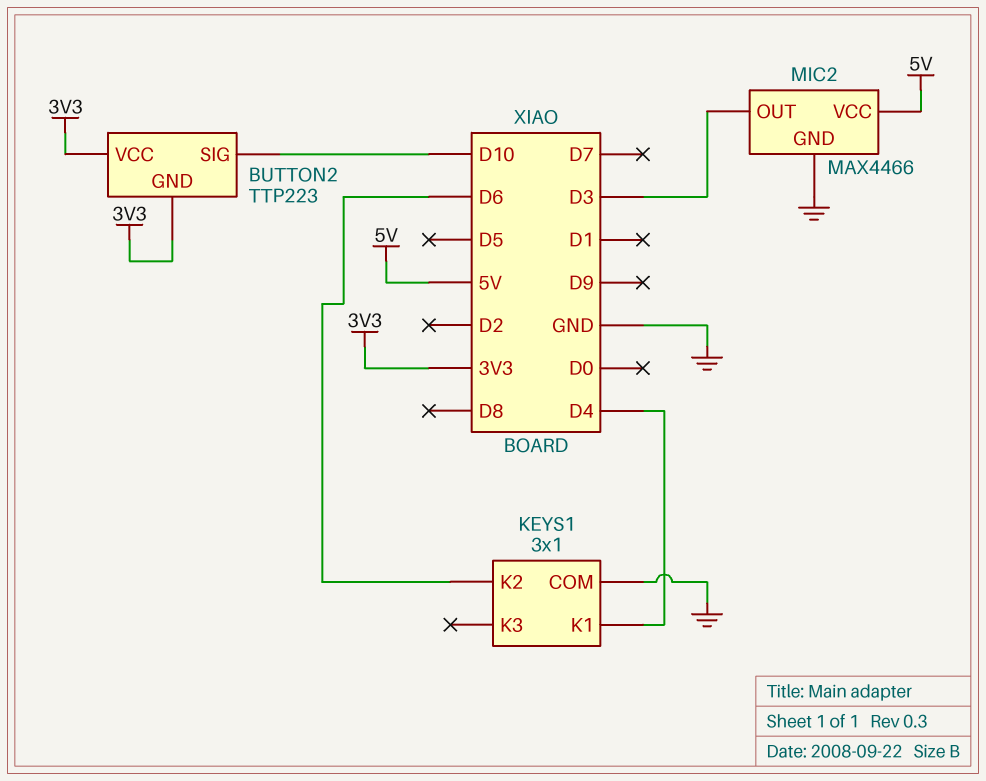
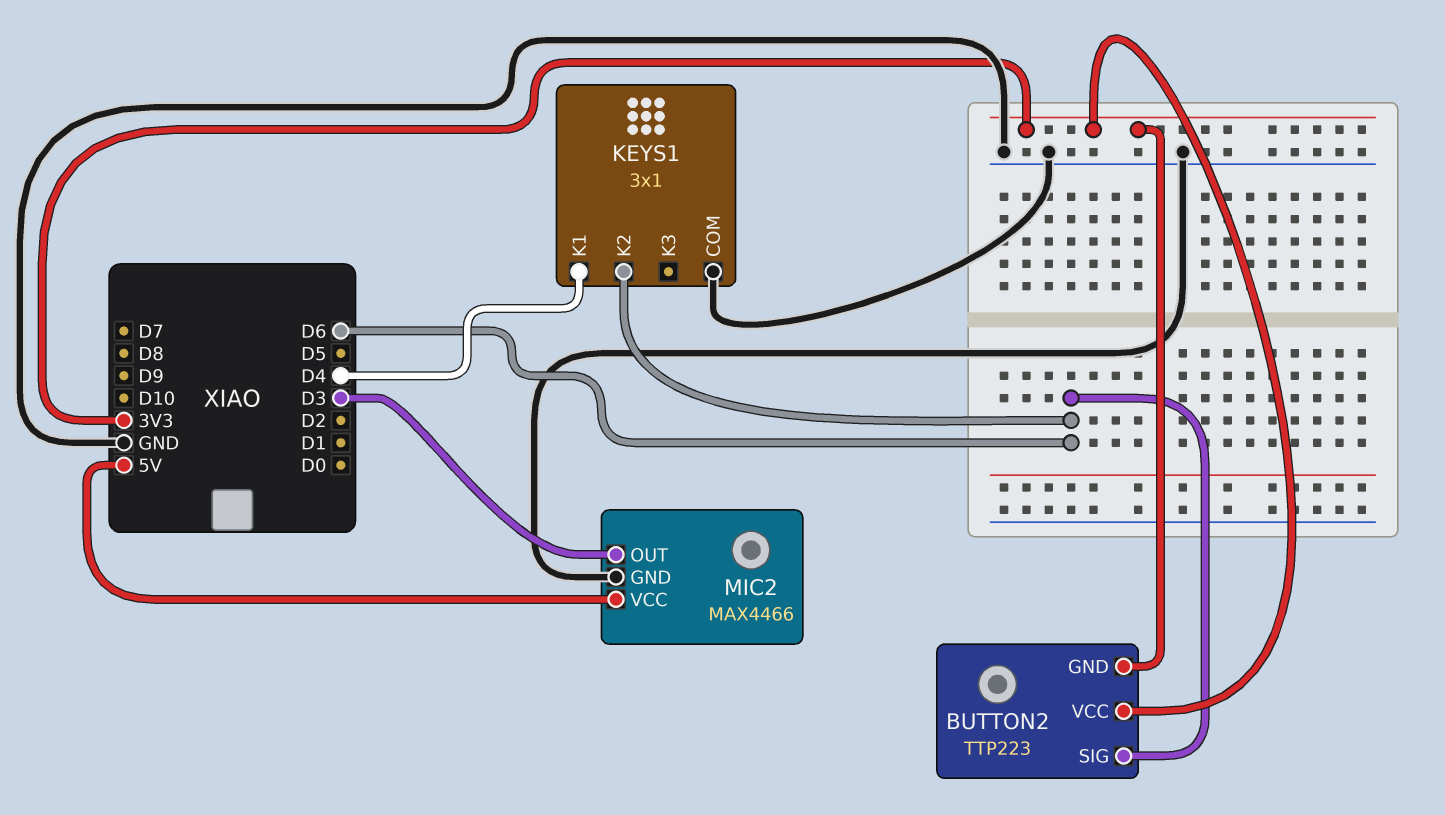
BUTTON2 pin SIG: D10 -> D6

